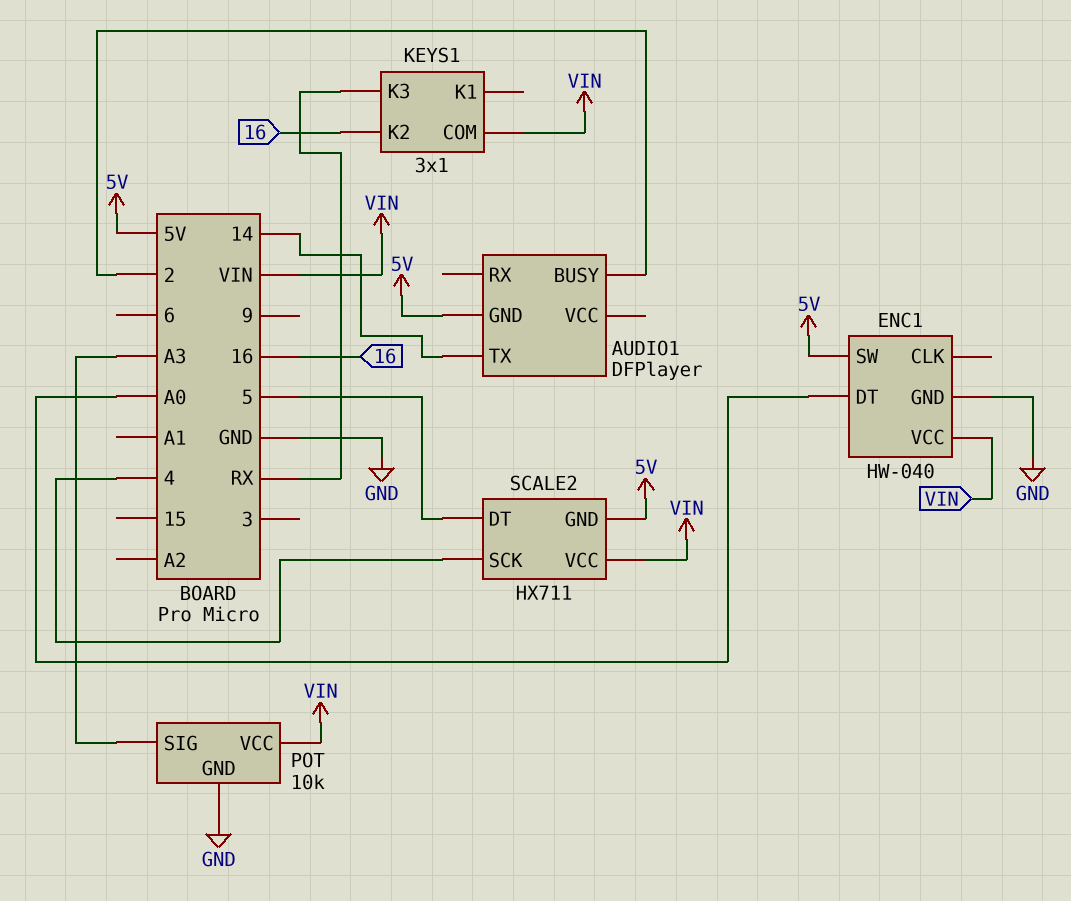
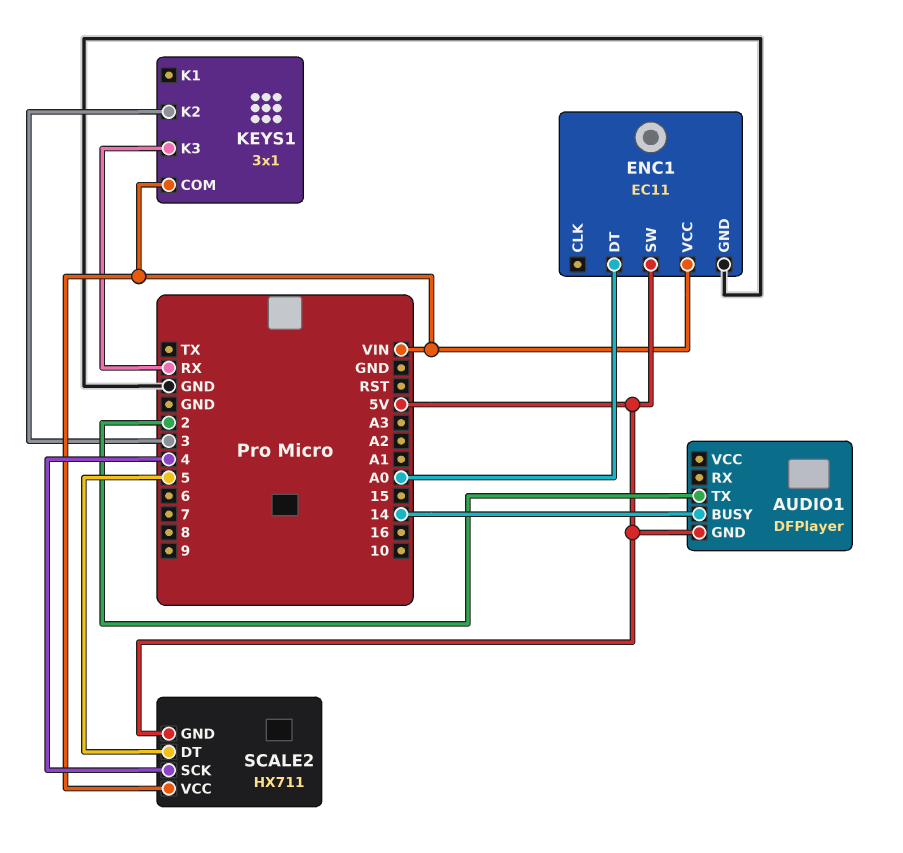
AUDIO1 pin BUSY: 2 -> 14
AUDIO1 pin TX: 14 -> 2
ENC1: HW-040 -> EC11
KEYS1 pin K2: 16 -> 3
POT: 10k -> none
POT pin GND: GND -> none
POT pin SIG: A3 -> none
POT pin VCC: VIN -> none

